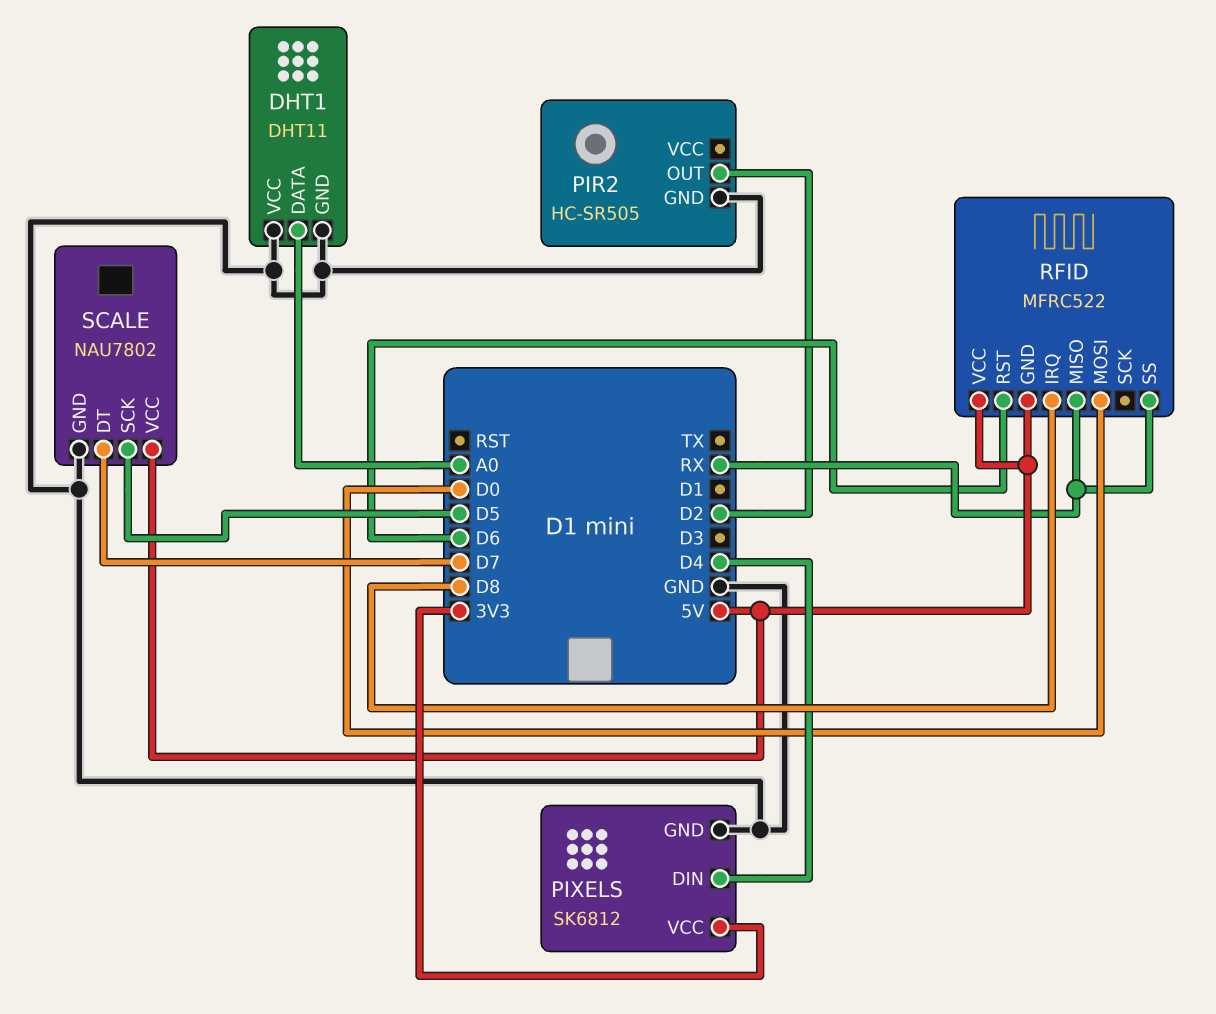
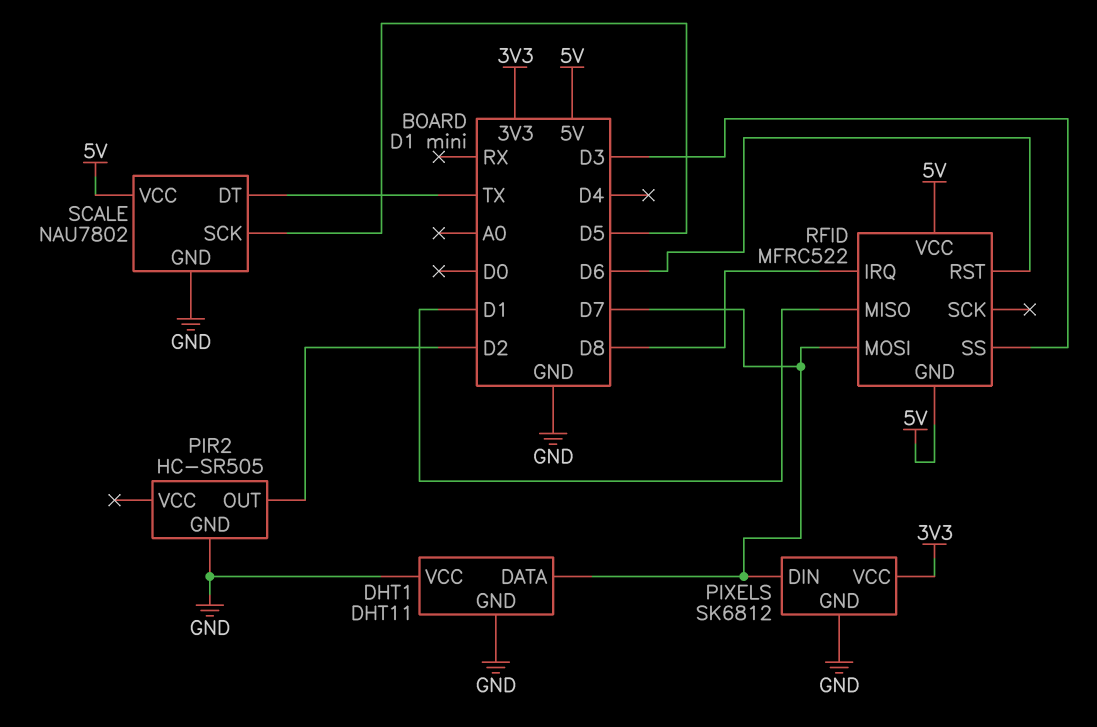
DHT1 pin DATA: A0 -> D7
PIXELS pin DIN: D4 -> D7
RFID pin MISO: RX -> D1
RFID pin MOSI: D0 -> D7
RFID pin SS: RX -> D3
SCALE pin DT: D7 -> TX

